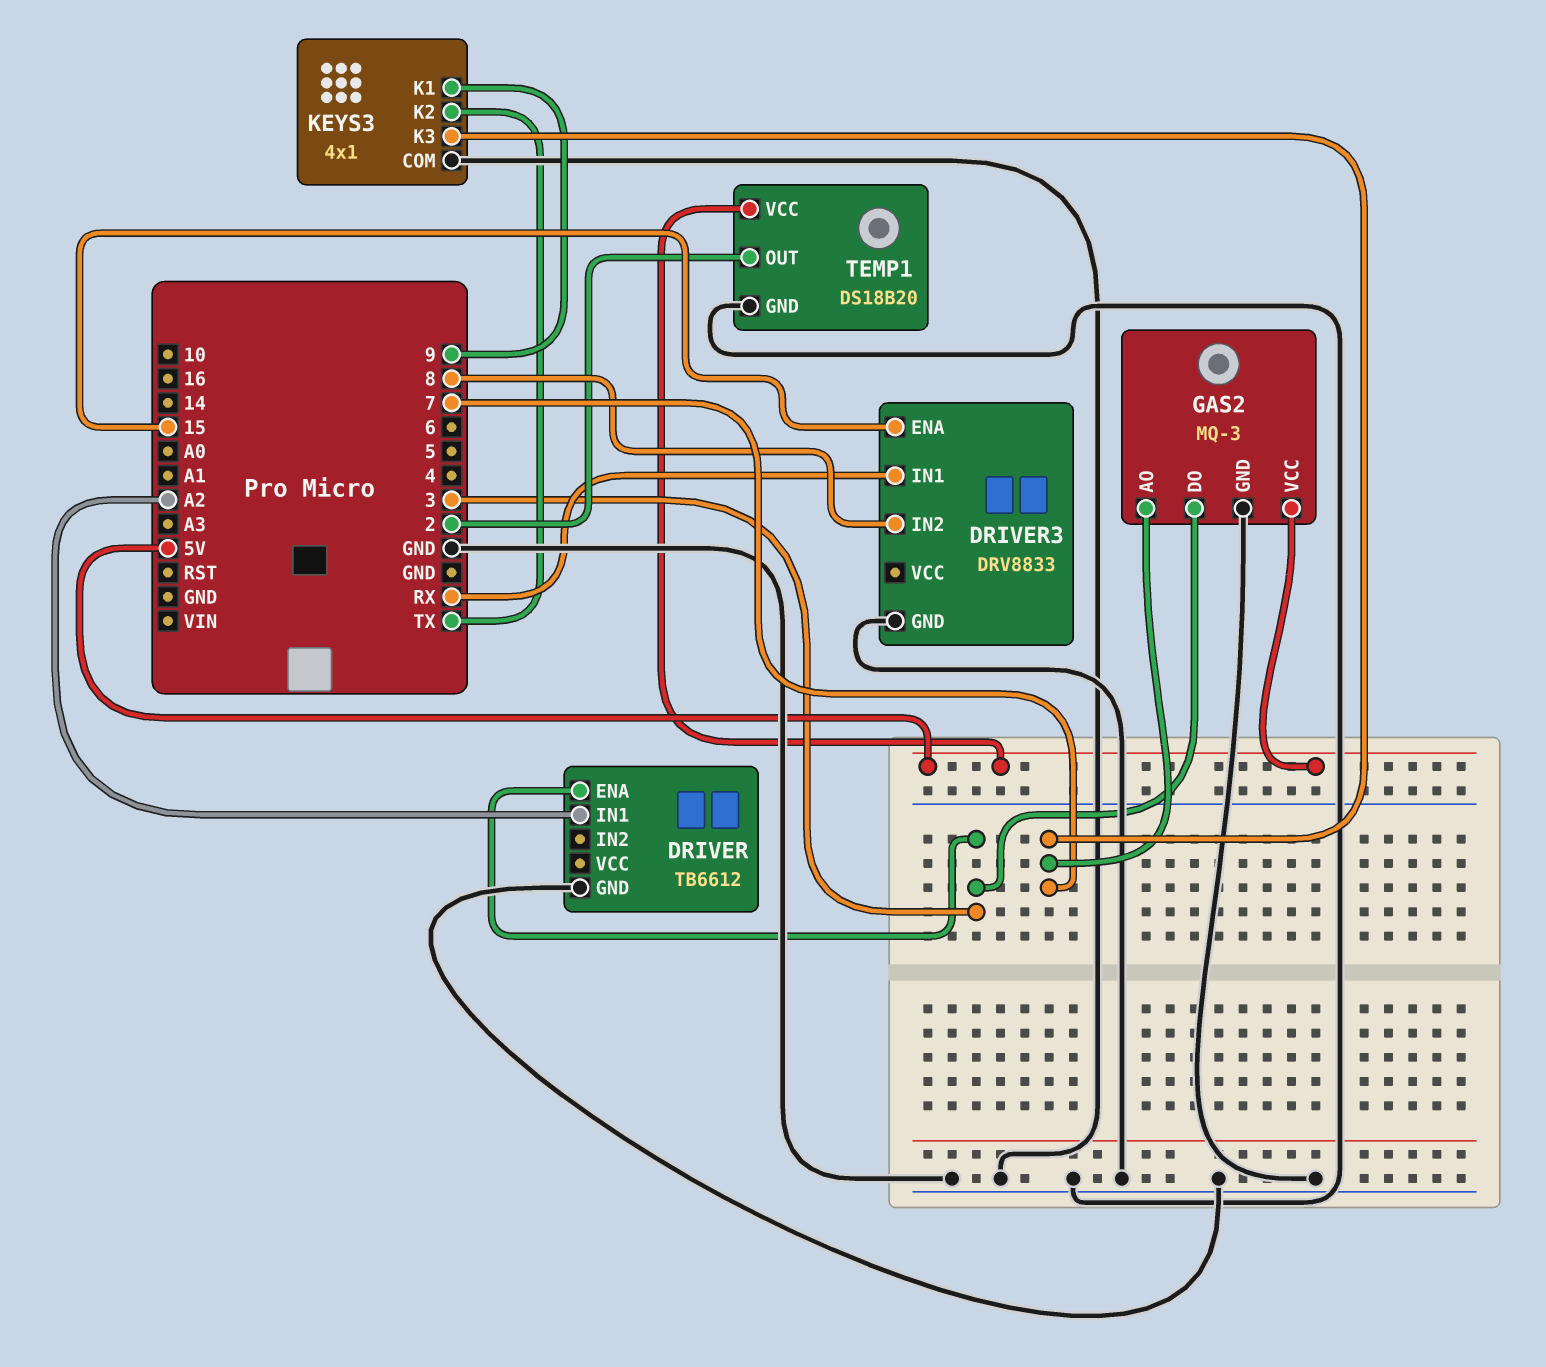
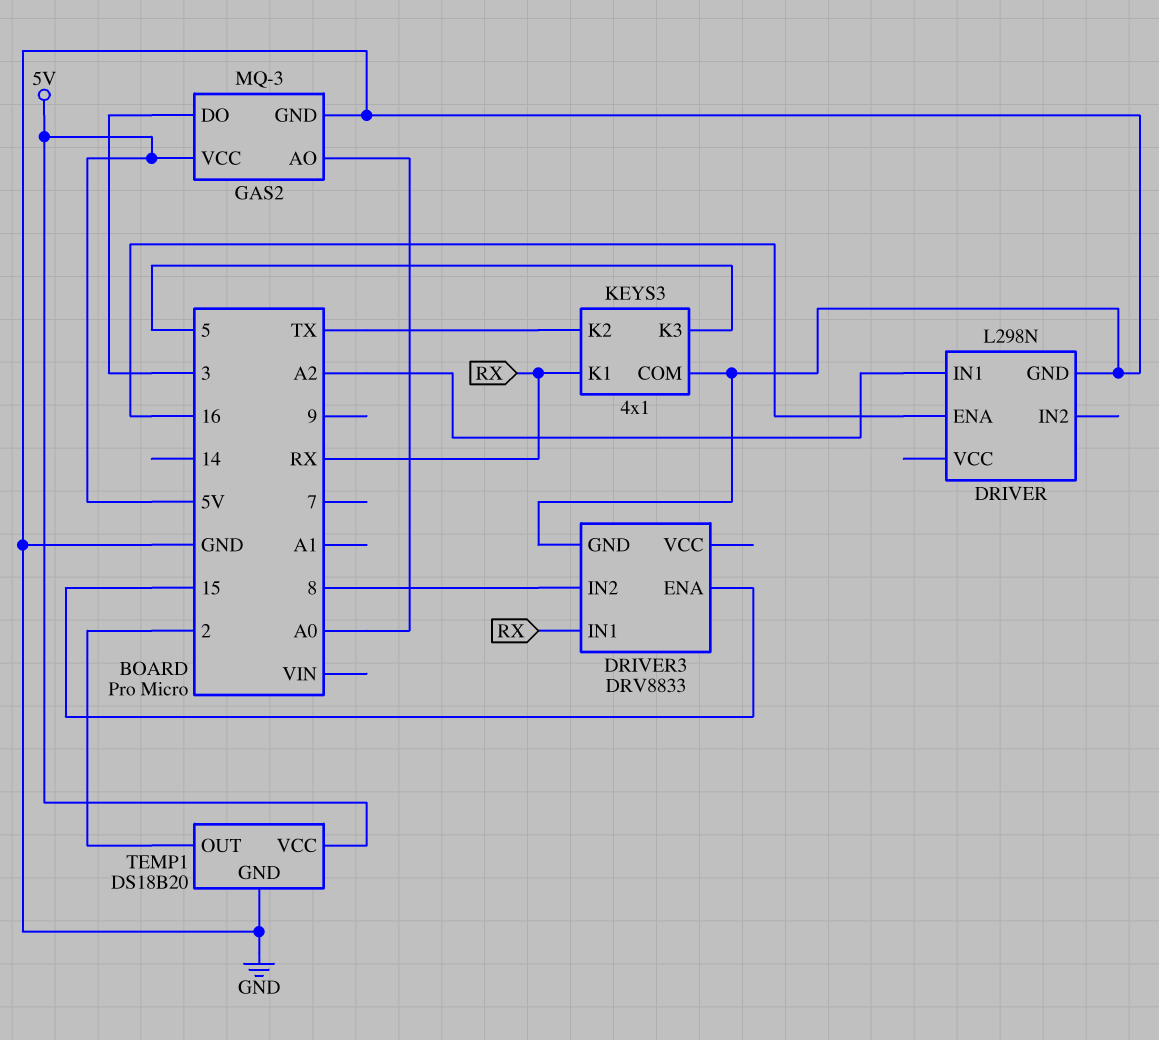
DRIVER: TB6612 -> L298N
DRIVER pin ENA: 3 -> 16
GAS2 pin AO: 7 -> A0
KEYS3 pin K1: 9 -> RX
KEYS3 pin K3: 7 -> 5

